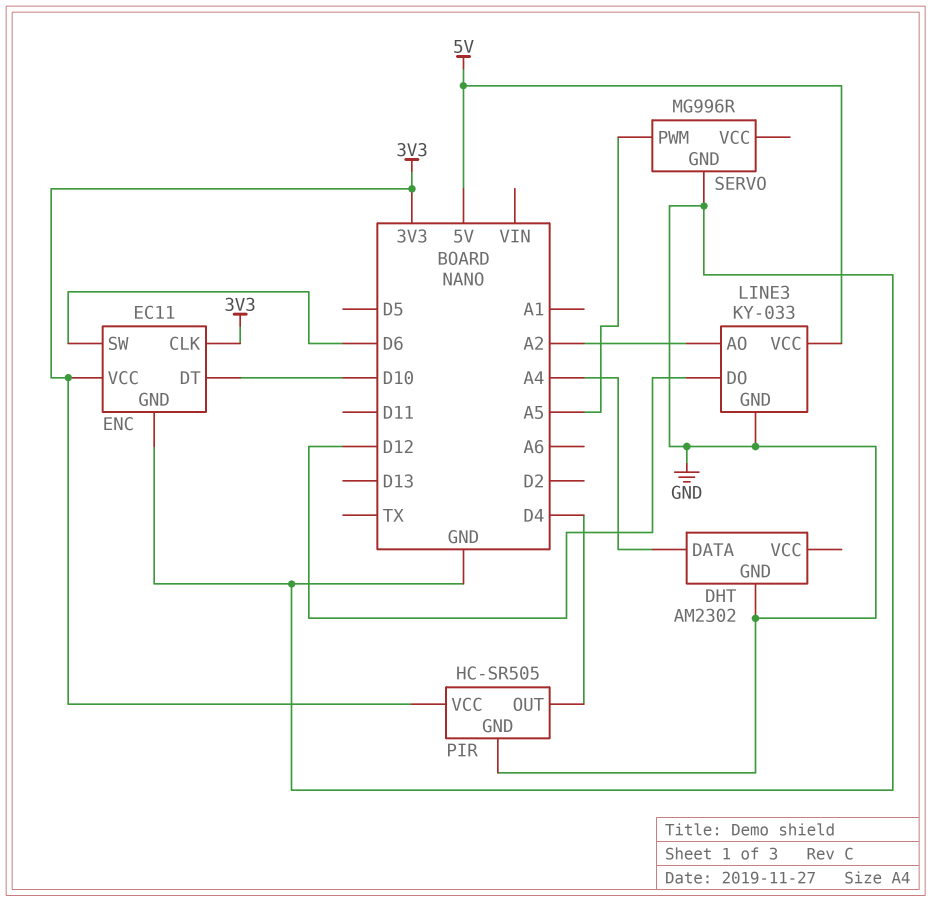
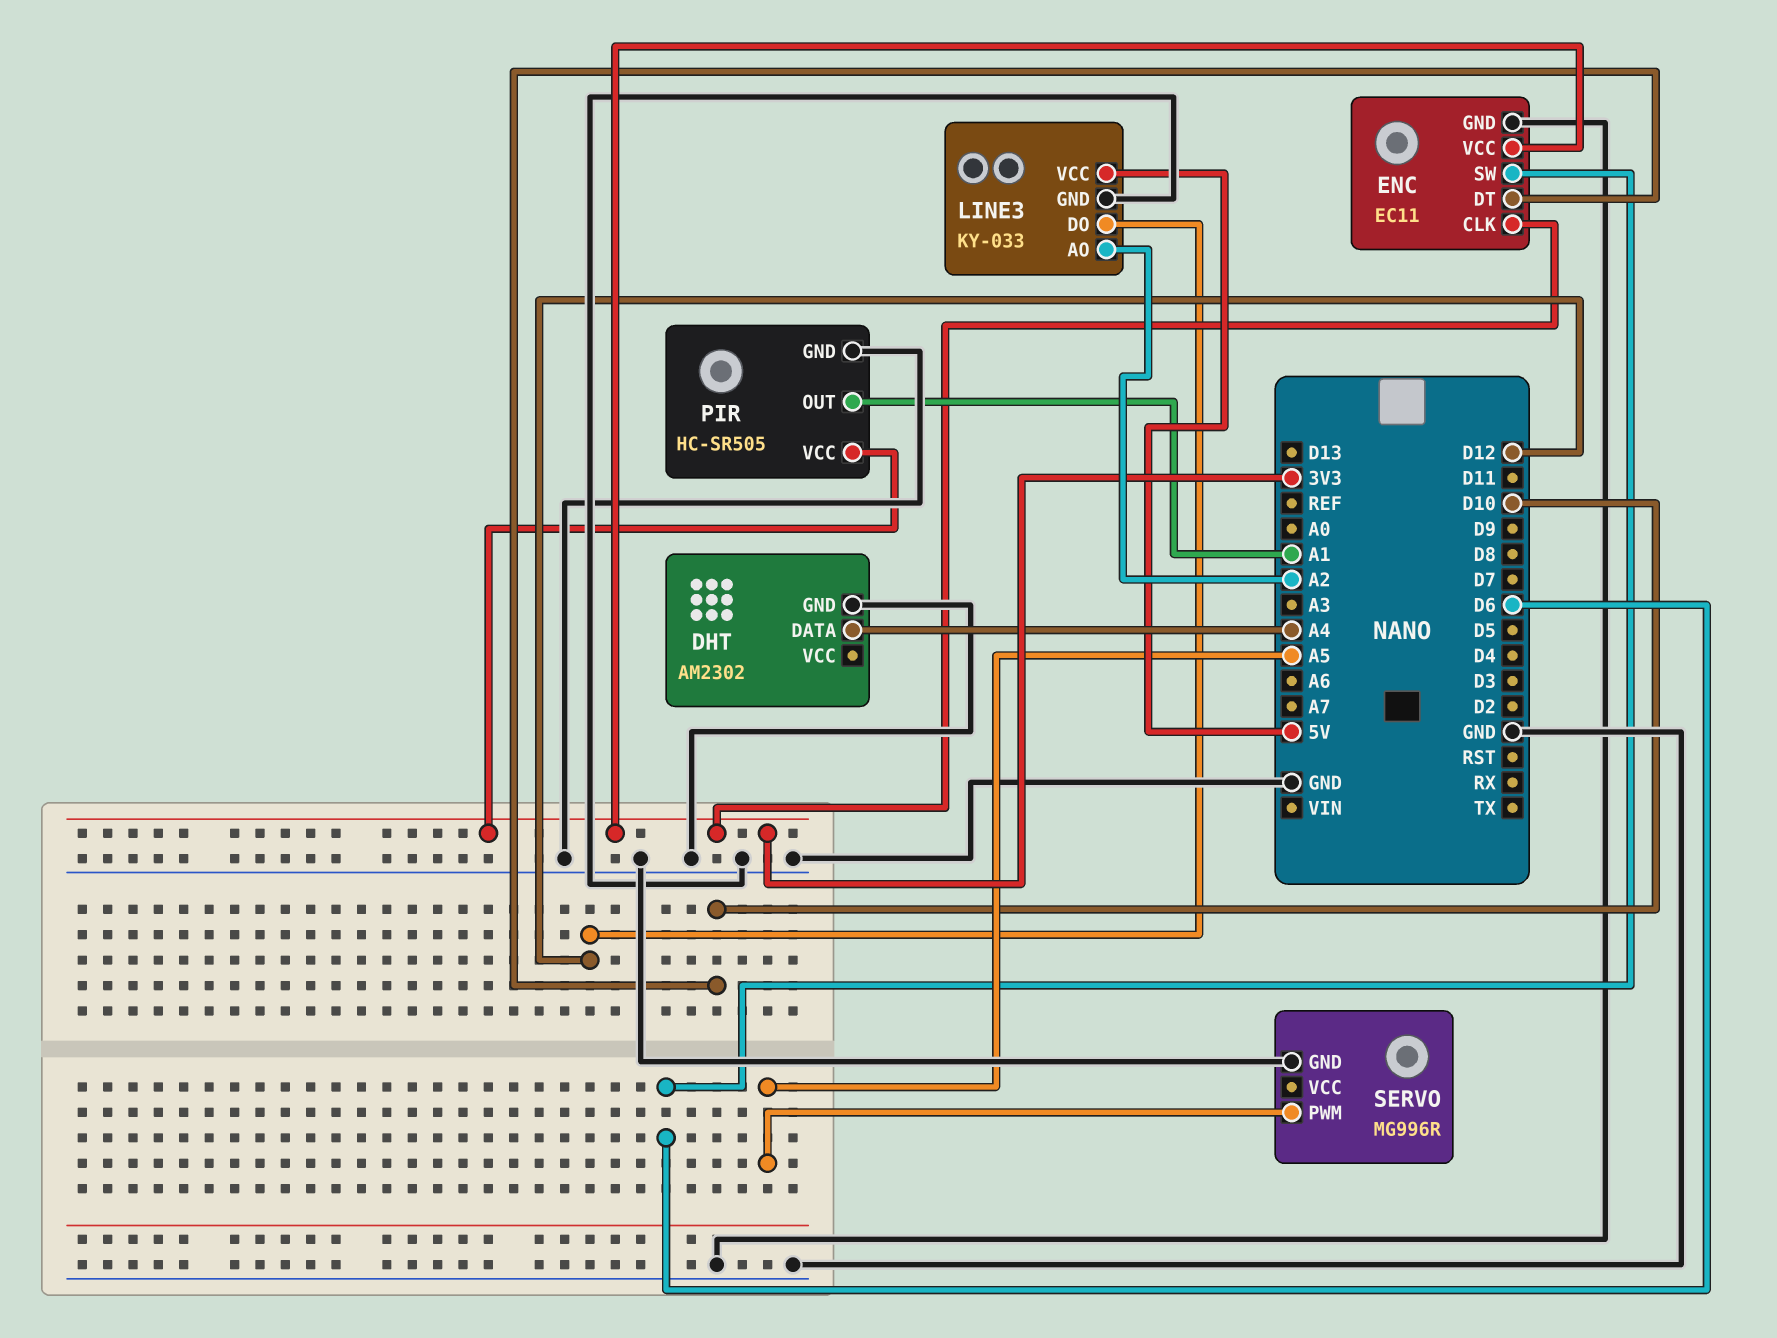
PIR pin OUT: D4 -> A1

